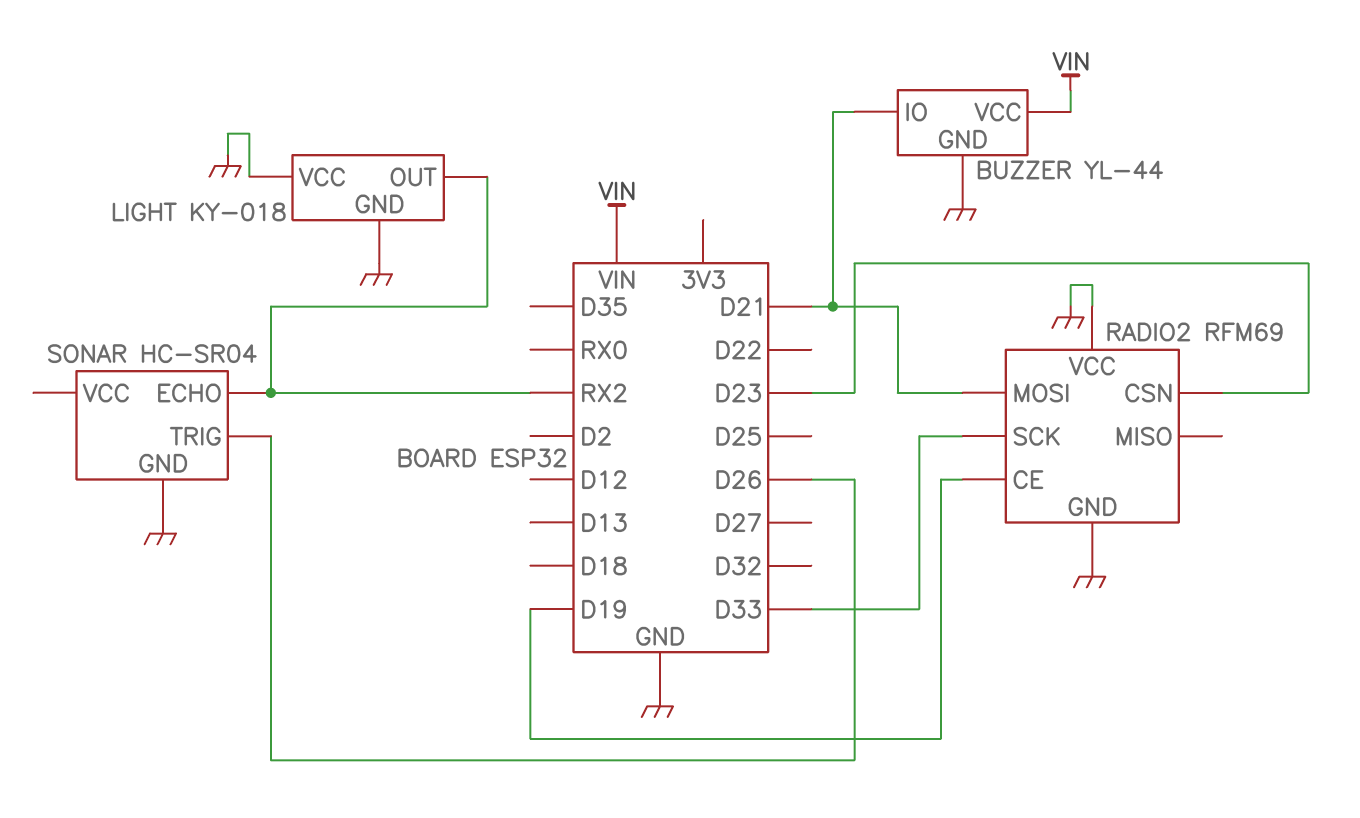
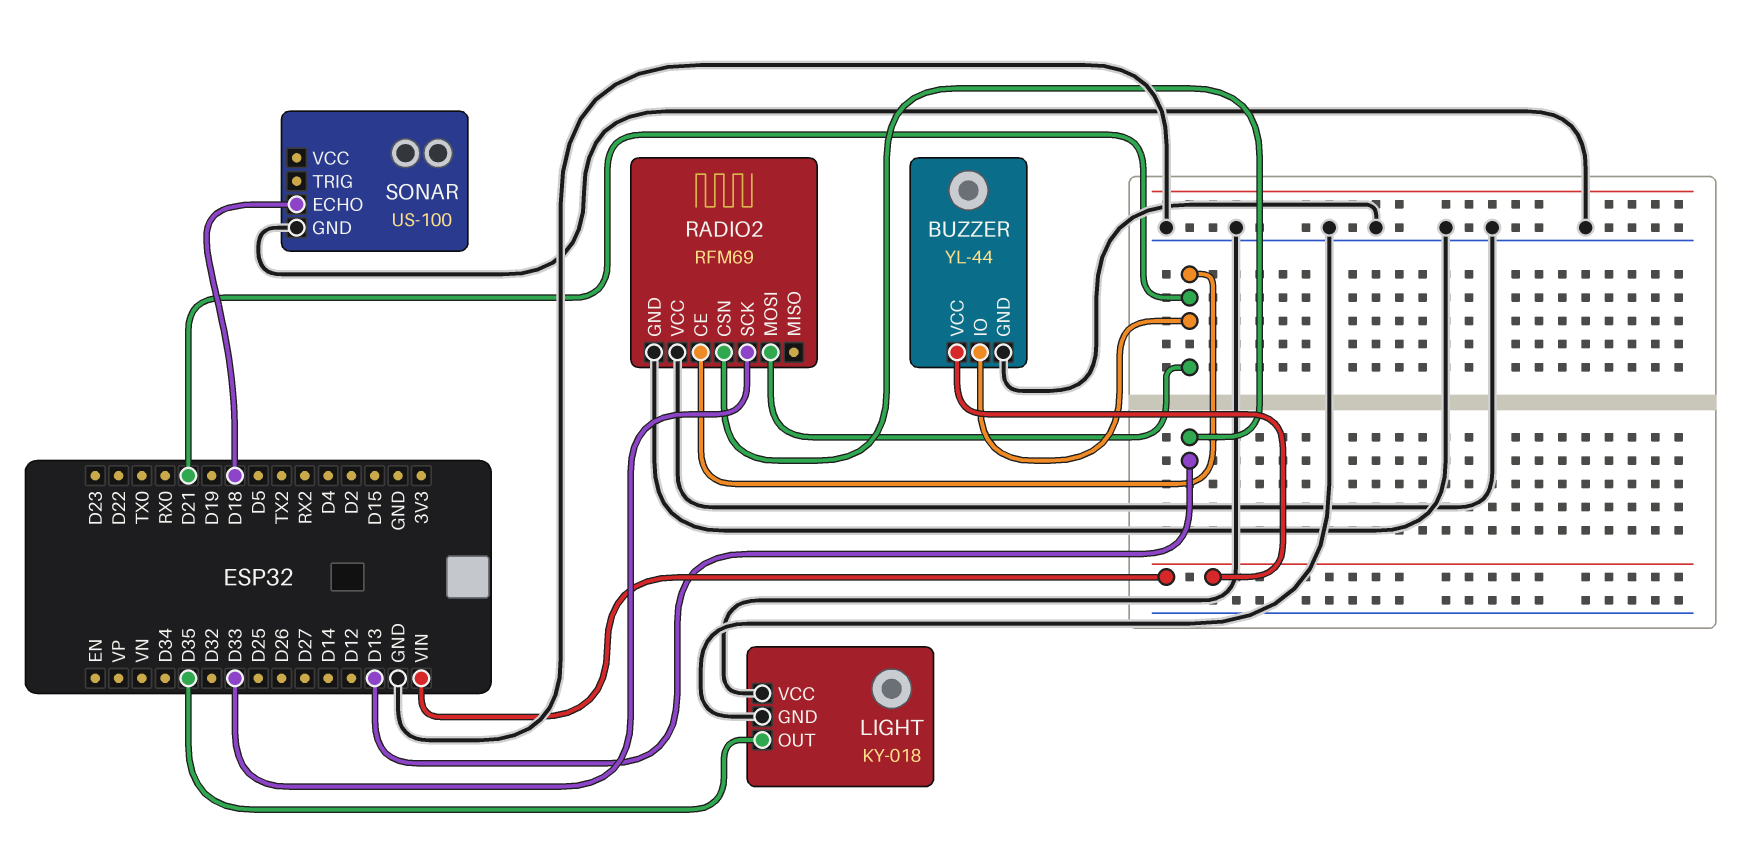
LIGHT pin OUT: RX2 -> D35
RADIO2 pin CE: D19 -> D21
RADIO2 pin CSN: D23 -> D13
SONAR: HC-SR04 -> US-100
SONAR pin ECHO: RX2 -> D18
SONAR pin TRIG: D26 -> none

